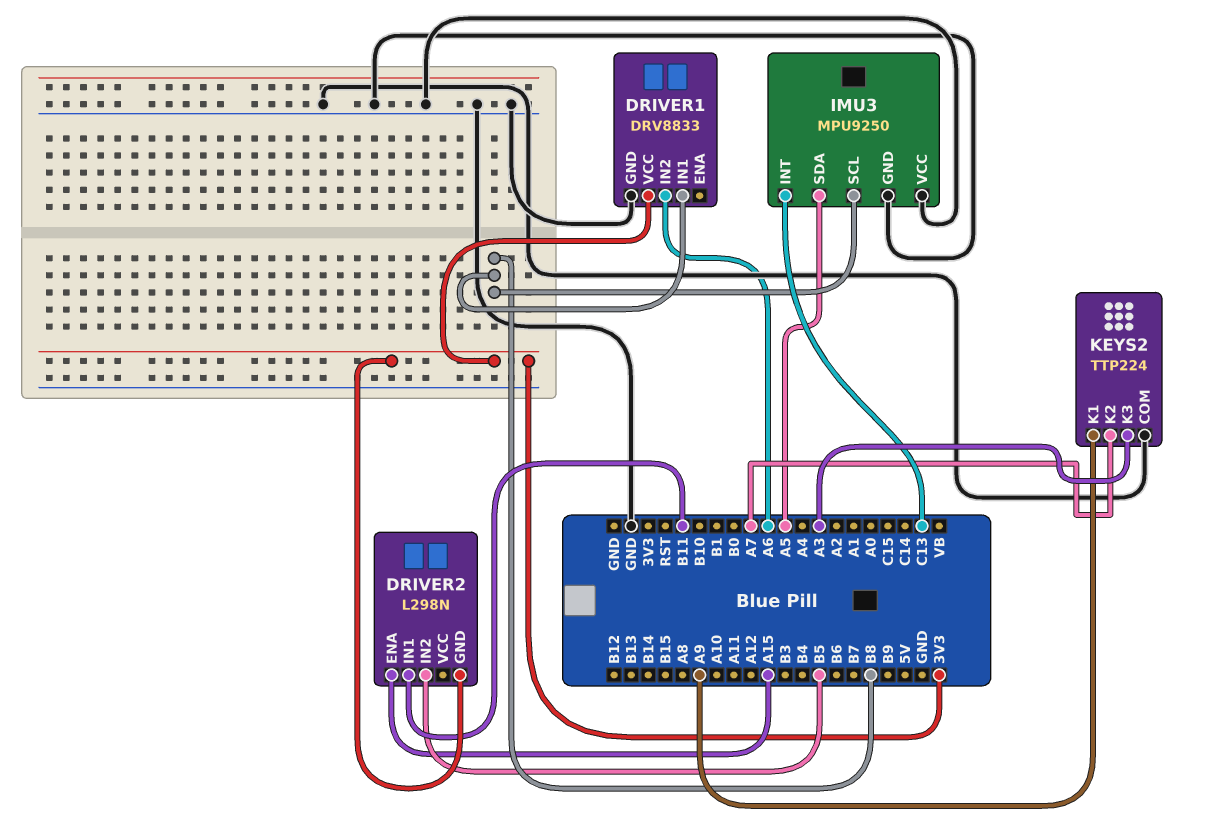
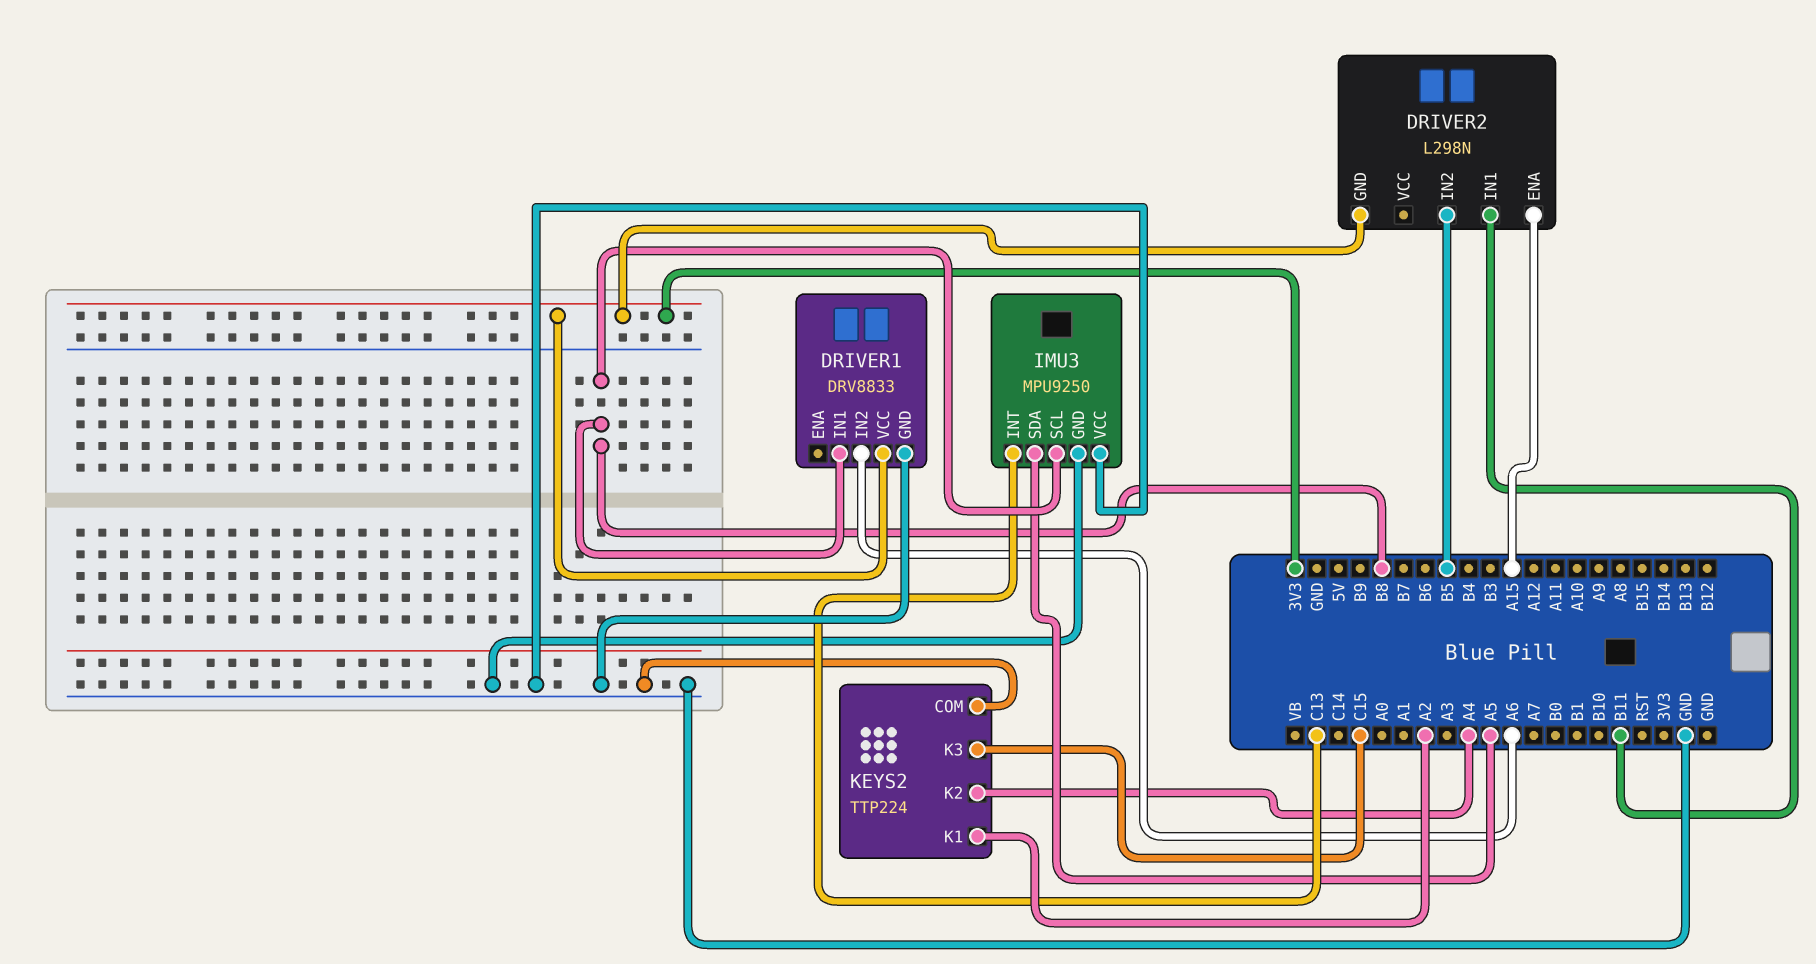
KEYS2 pin K1: A9 -> A2
KEYS2 pin K2: A7 -> A4
KEYS2 pin K3: A3 -> C15

